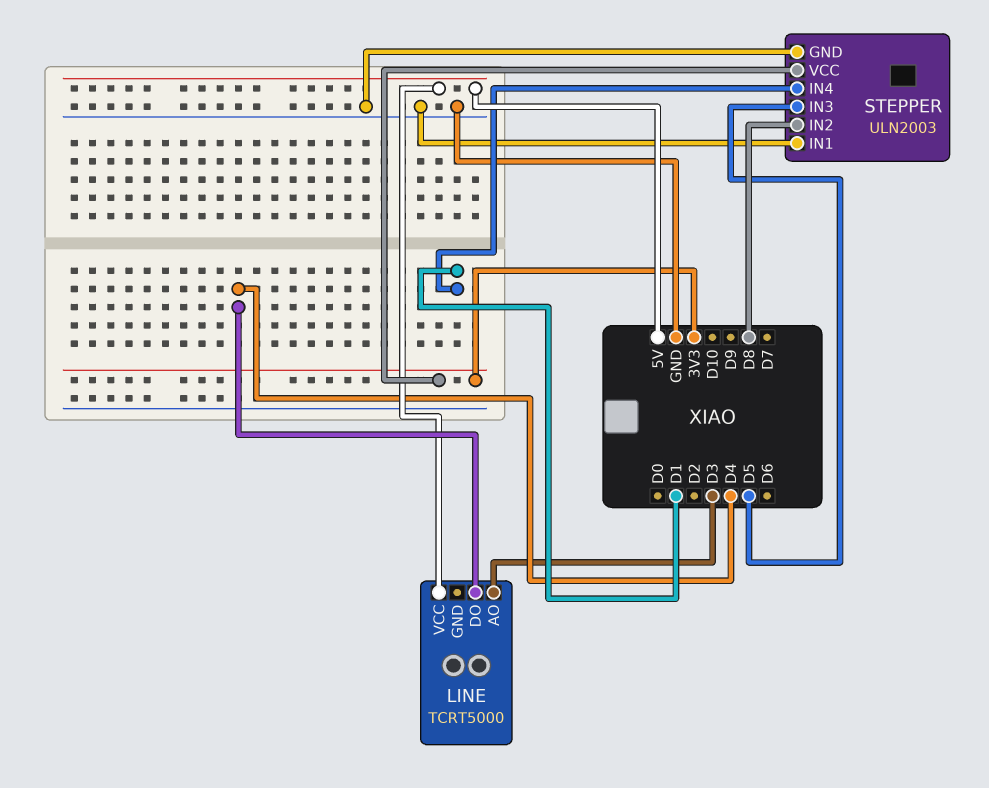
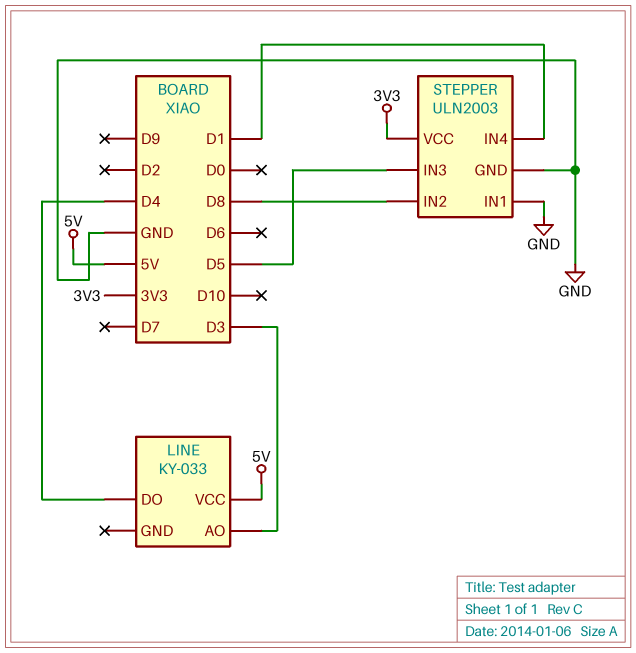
LINE: TCRT5000 -> KY-033

